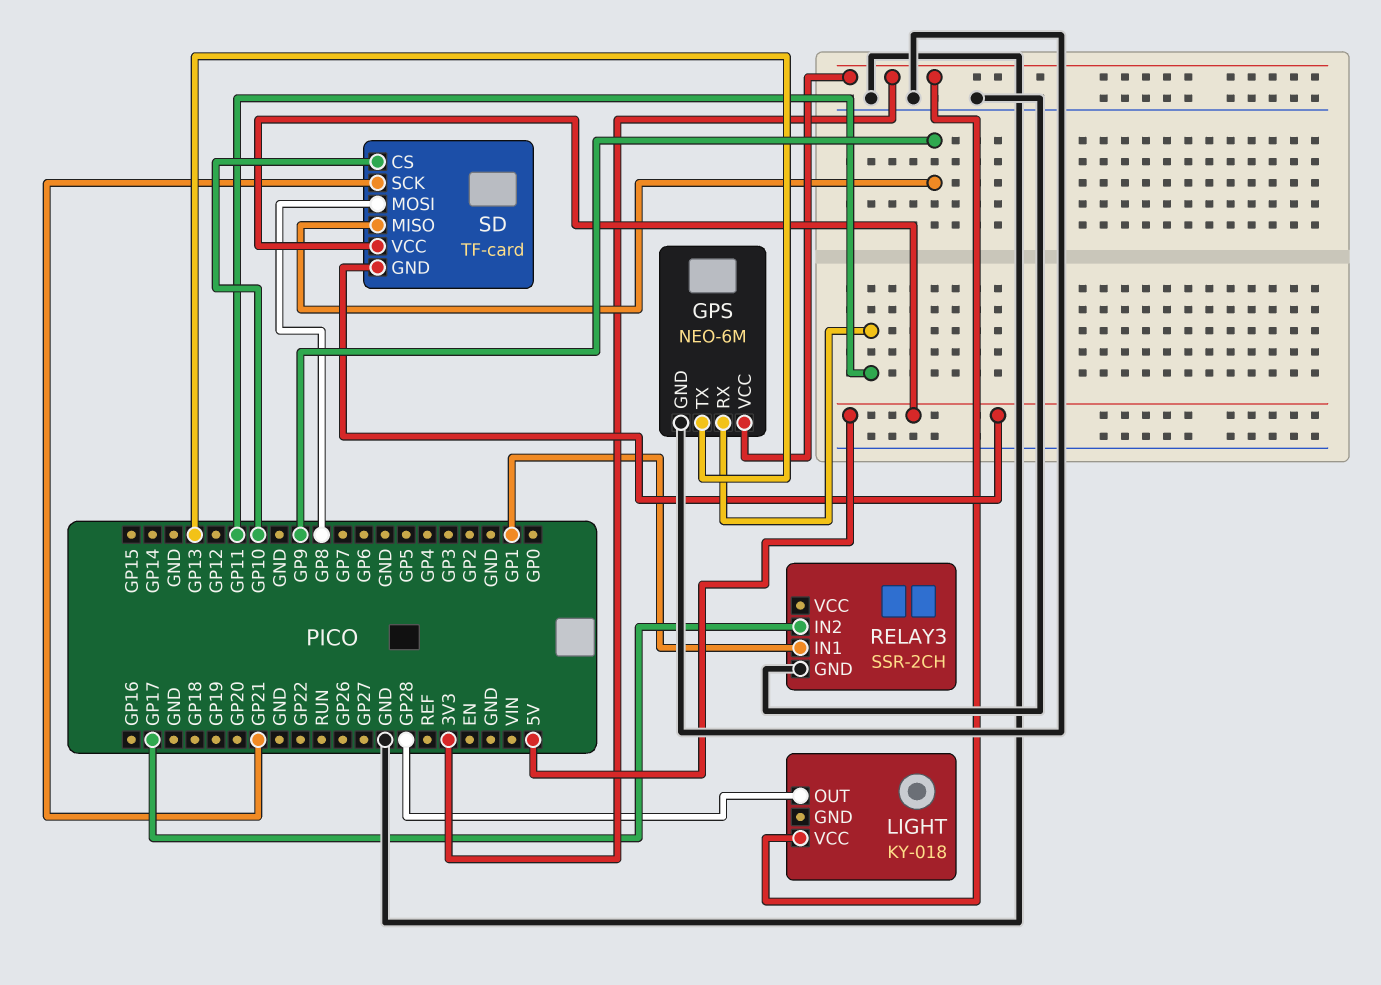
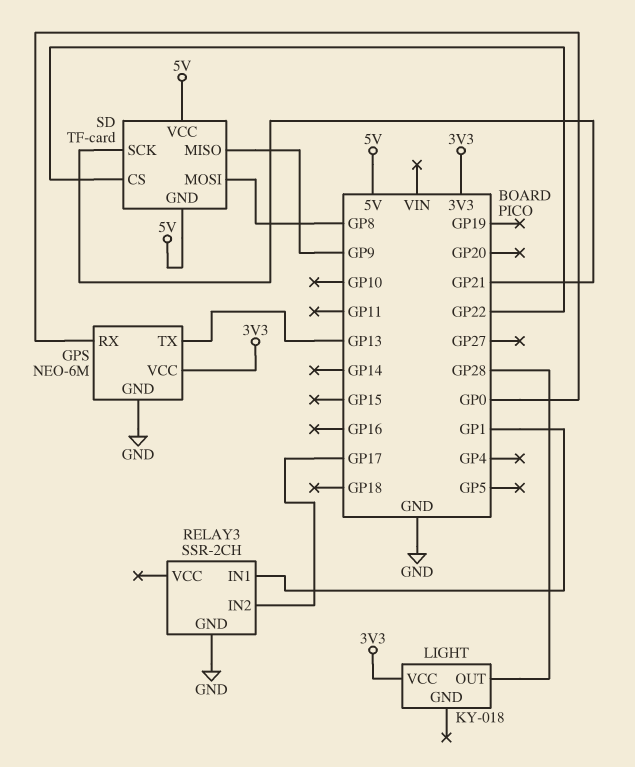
GPS pin RX: GP11 -> GP0
SD pin CS: GP10 -> GP22

